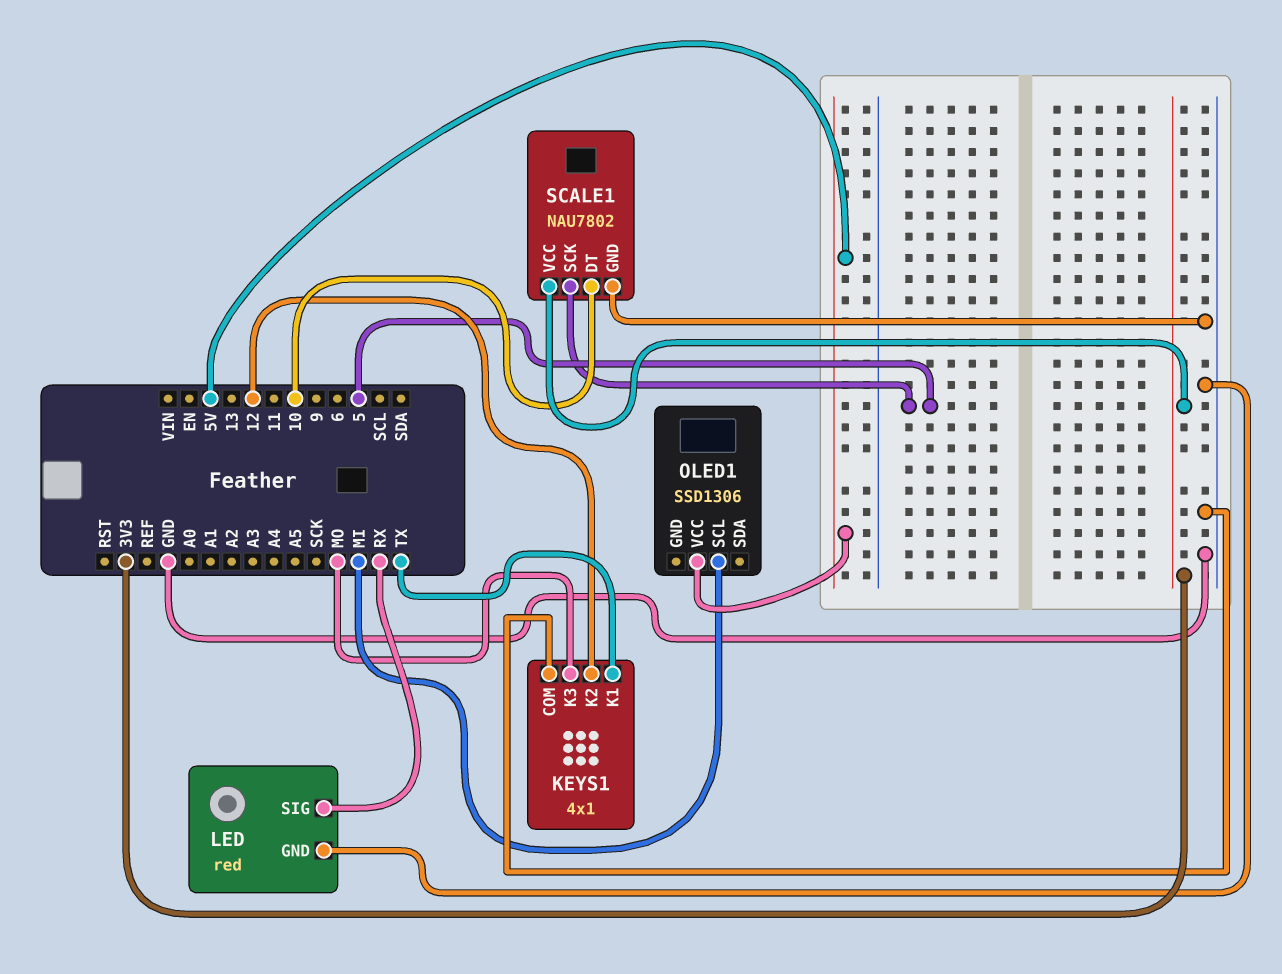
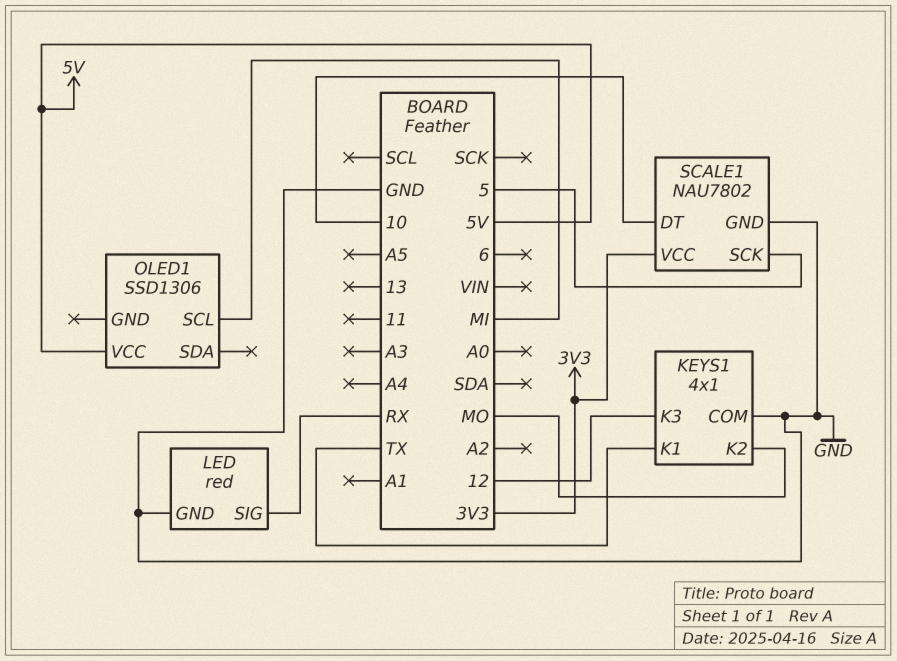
KEYS1 pin K2: 12 -> MO
KEYS1 pin K3: MO -> 12

